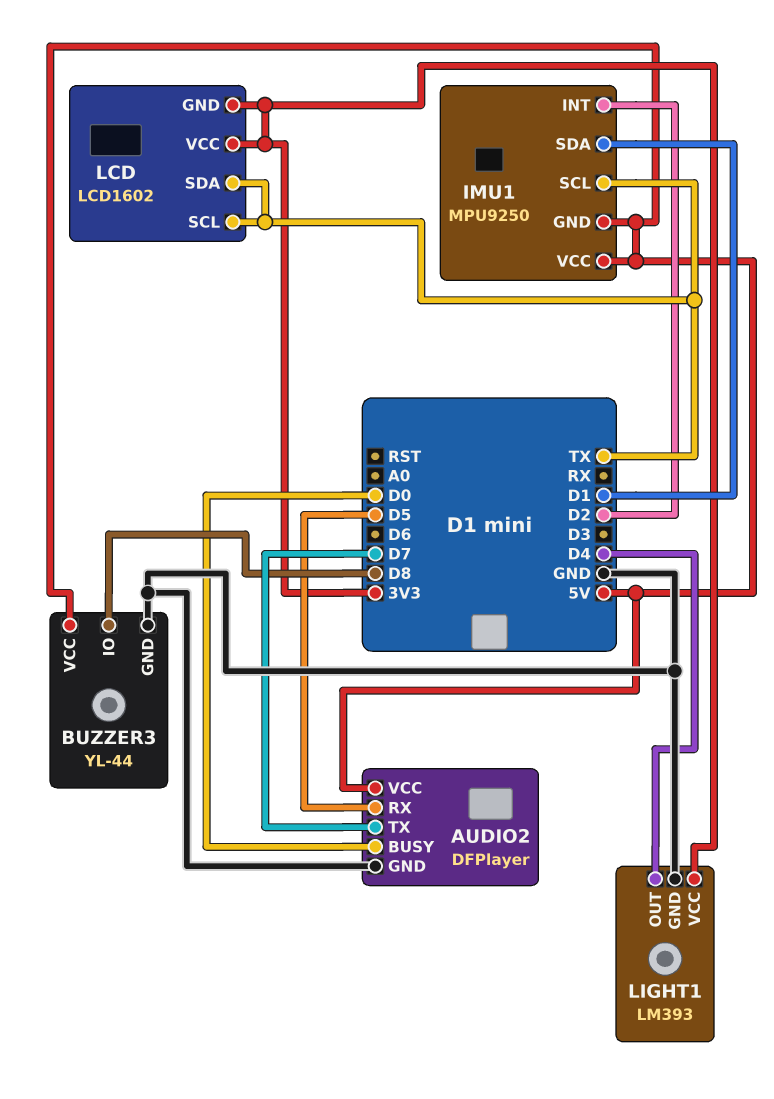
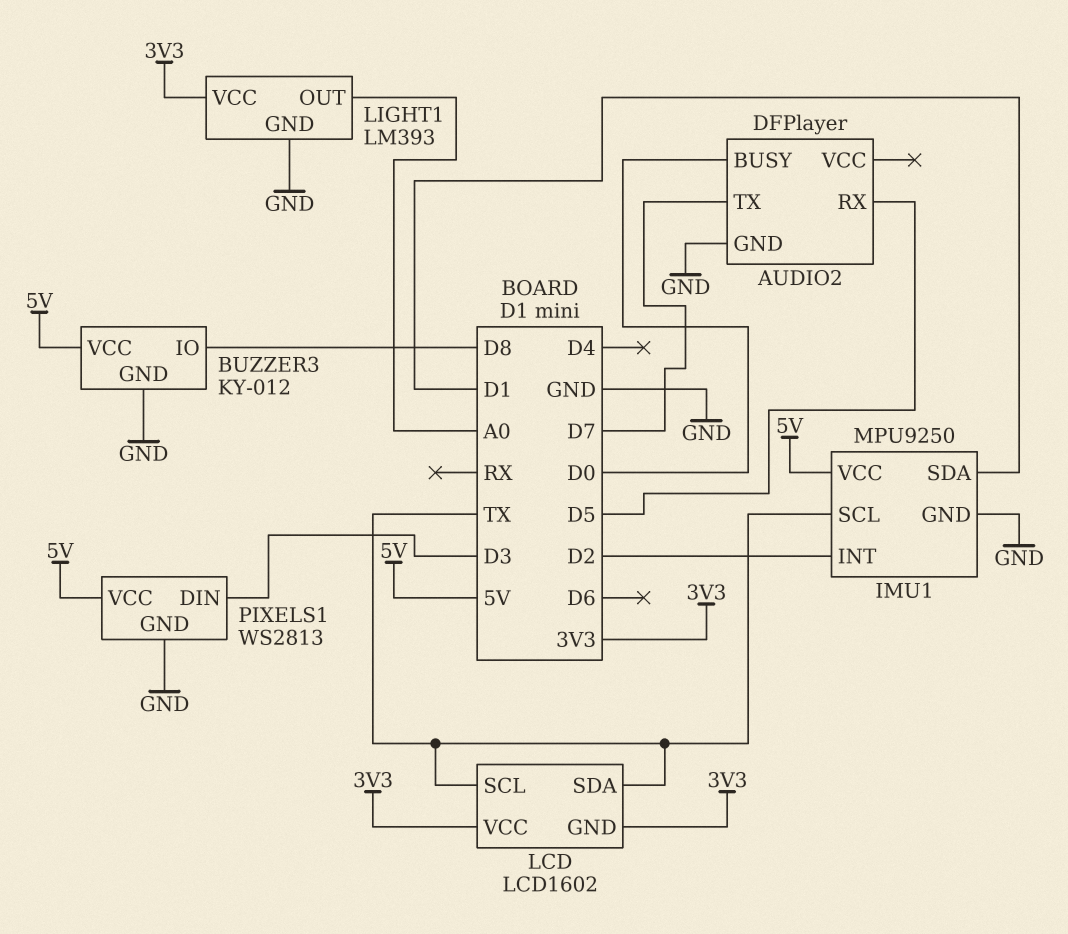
AUDIO2 pin VCC: 5V -> none
BUZZER3: YL-44 -> KY-012
IMU1 pin GND: 5V -> GND
LIGHT1 pin OUT: D4 -> A0
PIXELS1: none -> WS2813
PIXELS1 pin DIN: none -> D3
PIXELS1 pin GND: none -> GND
PIXELS1 pin VCC: none -> 5V

